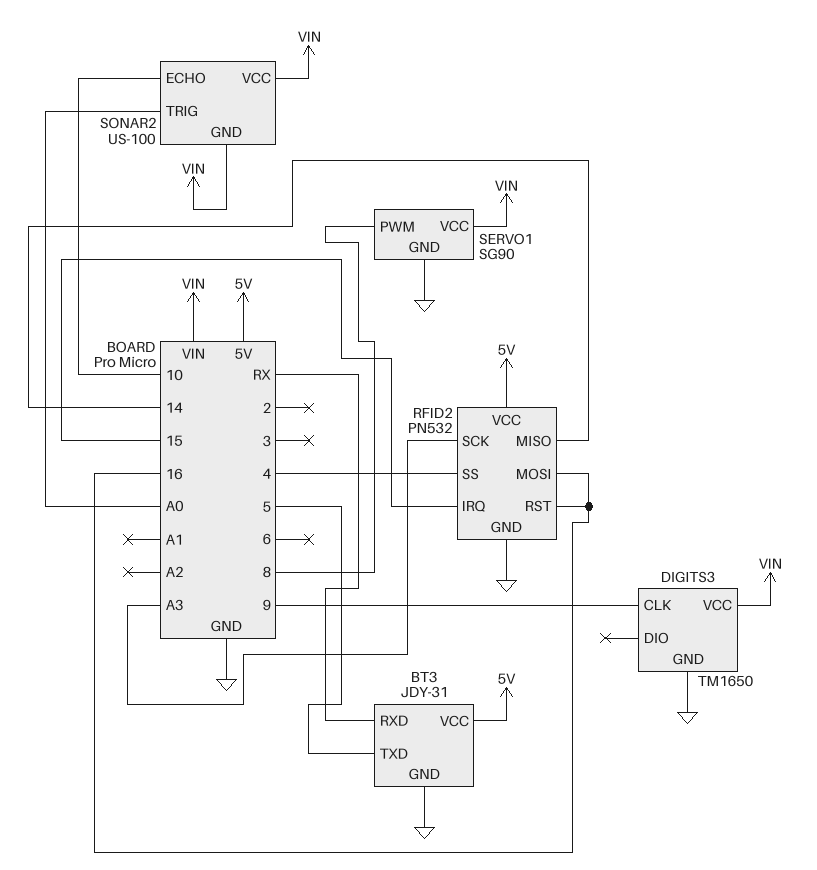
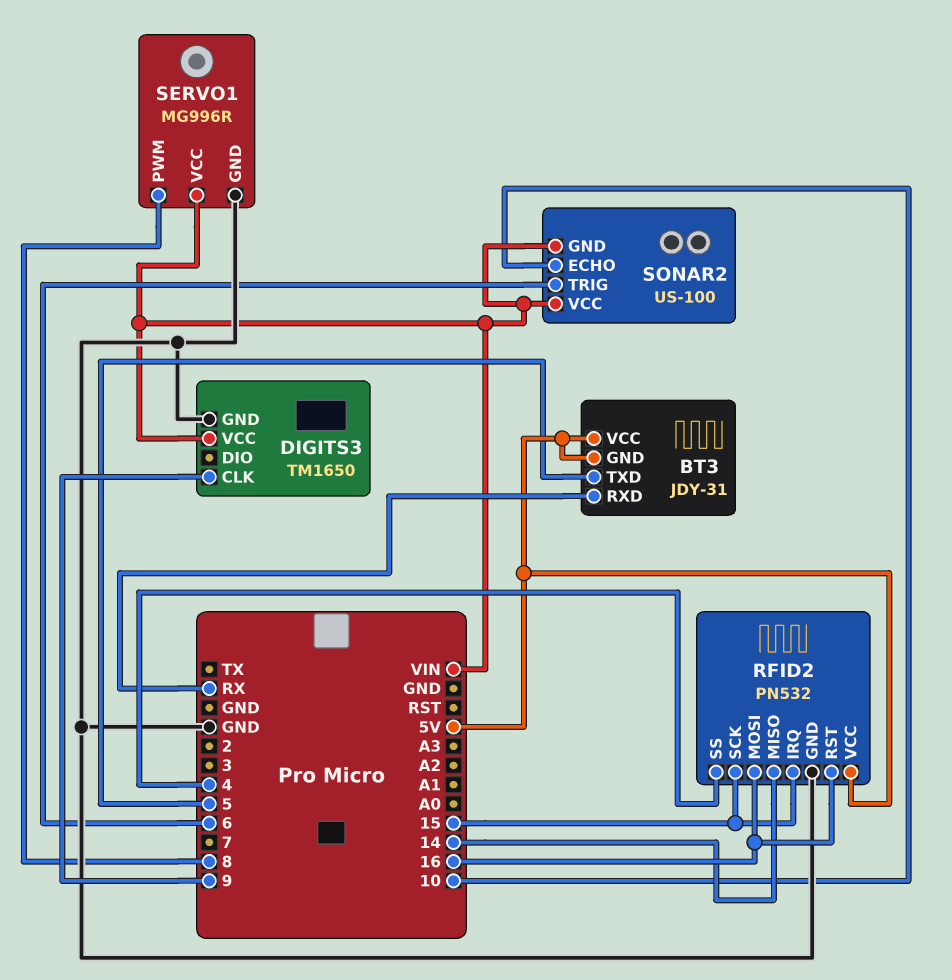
BT3 pin GND: GND -> 5V
RFID2 pin SCK: A3 -> 15
SERVO1: SG90 -> MG996R
SONAR2 pin TRIG: A0 -> 6

